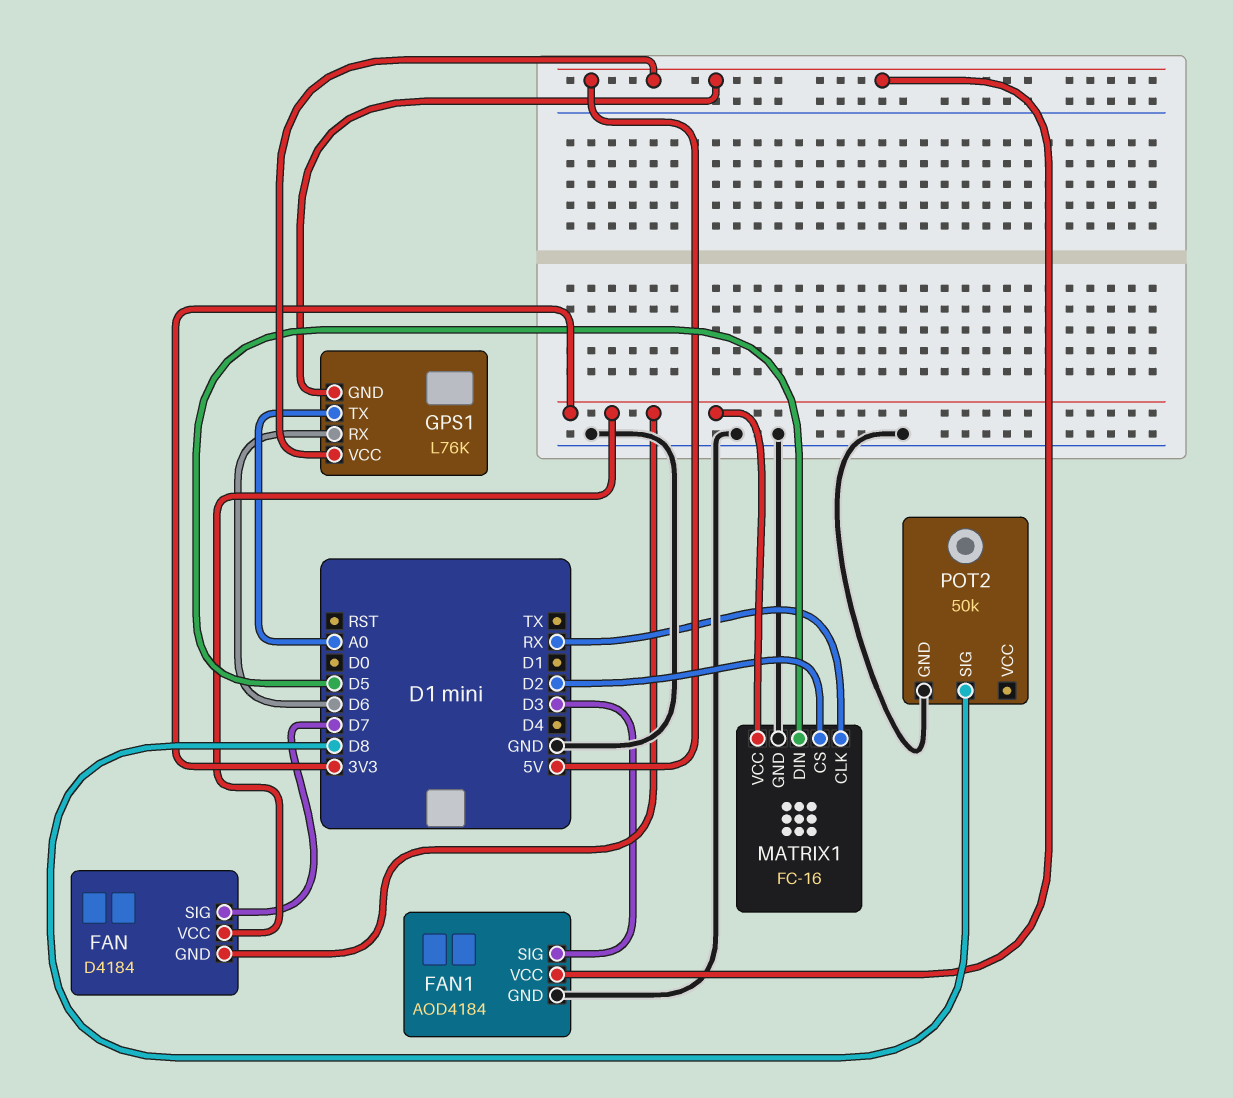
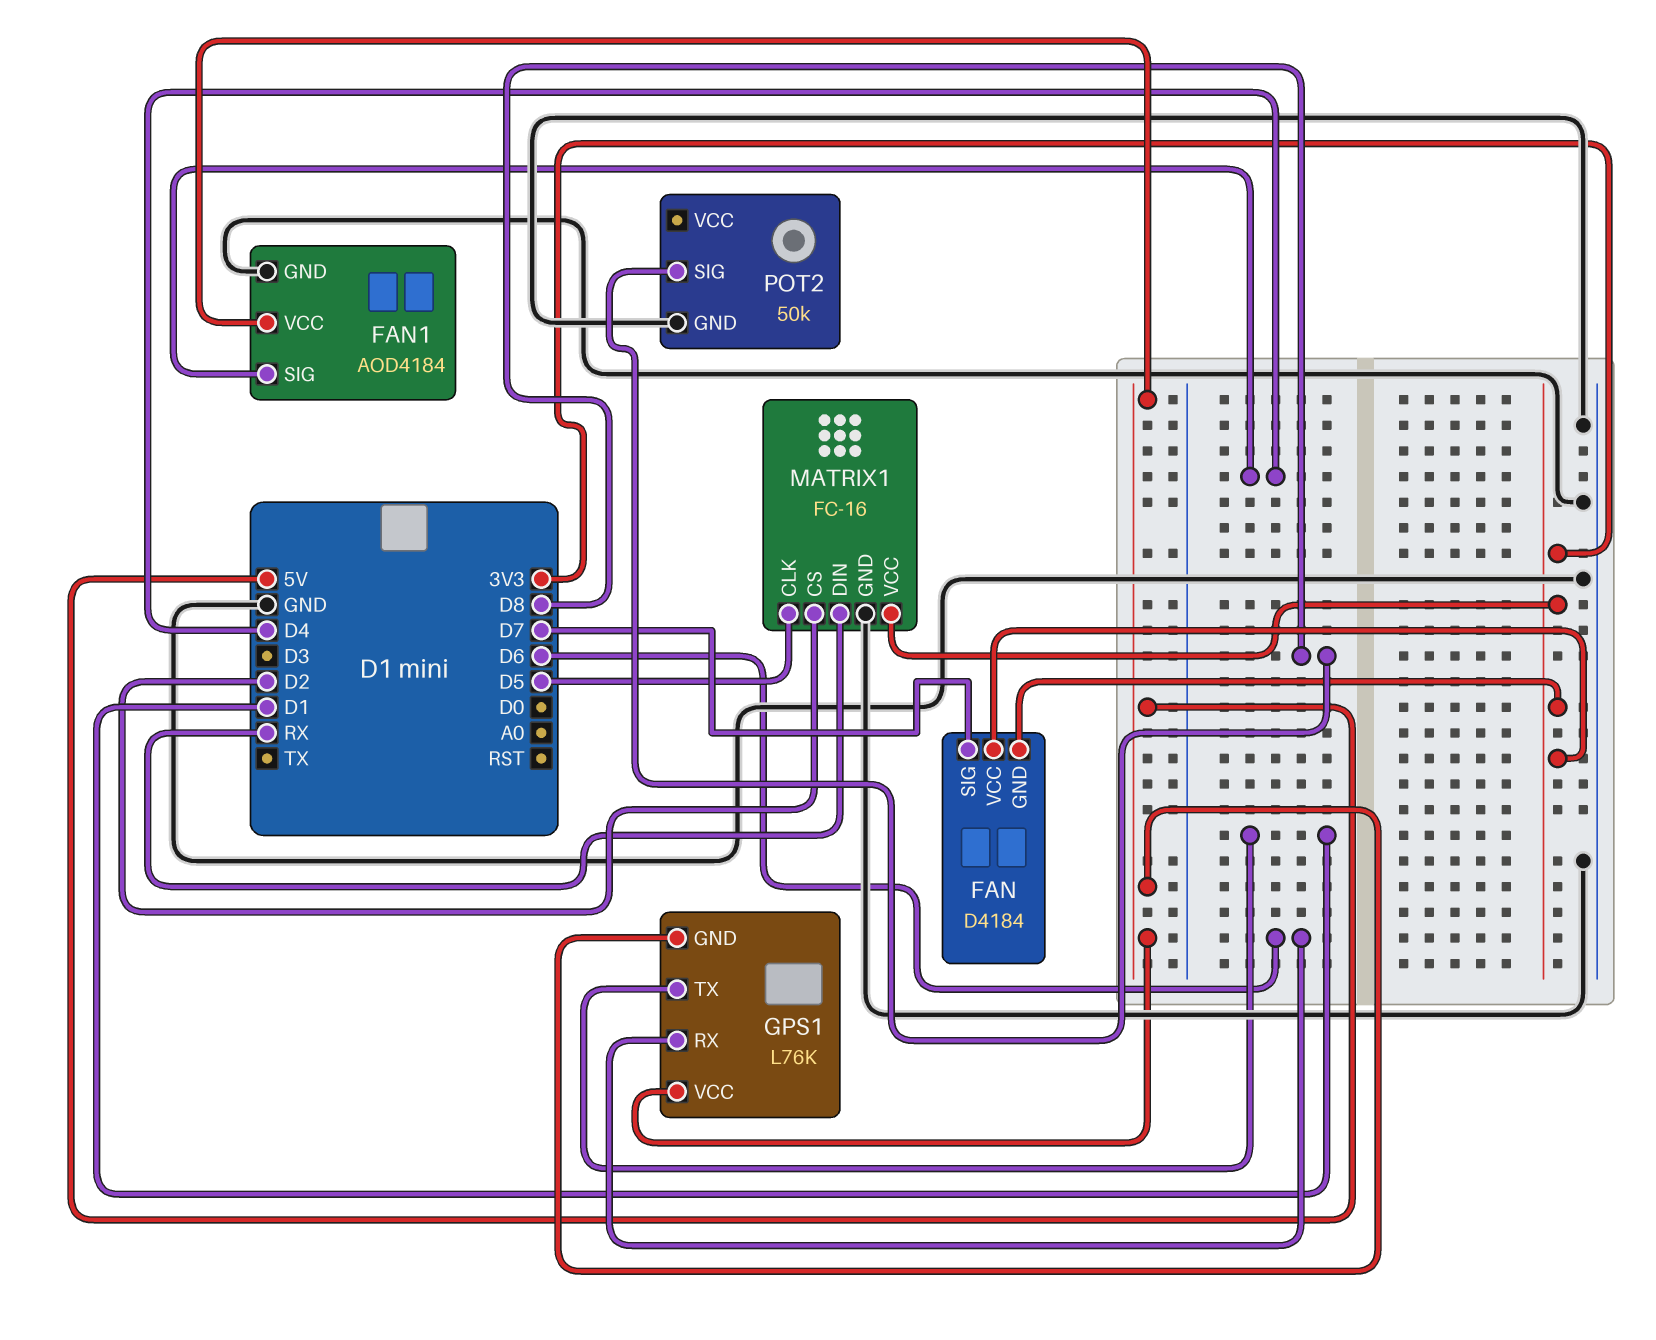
FAN1 pin SIG: D3 -> D4
GPS1 pin TX: A0 -> D1
MATRIX1 pin CLK: RX -> D5
MATRIX1 pin DIN: D5 -> RX

